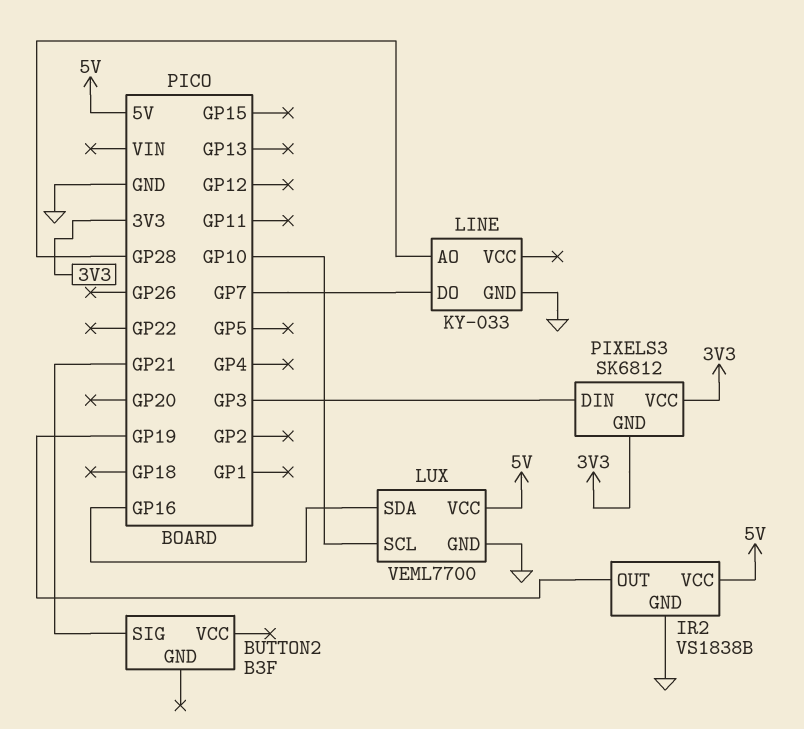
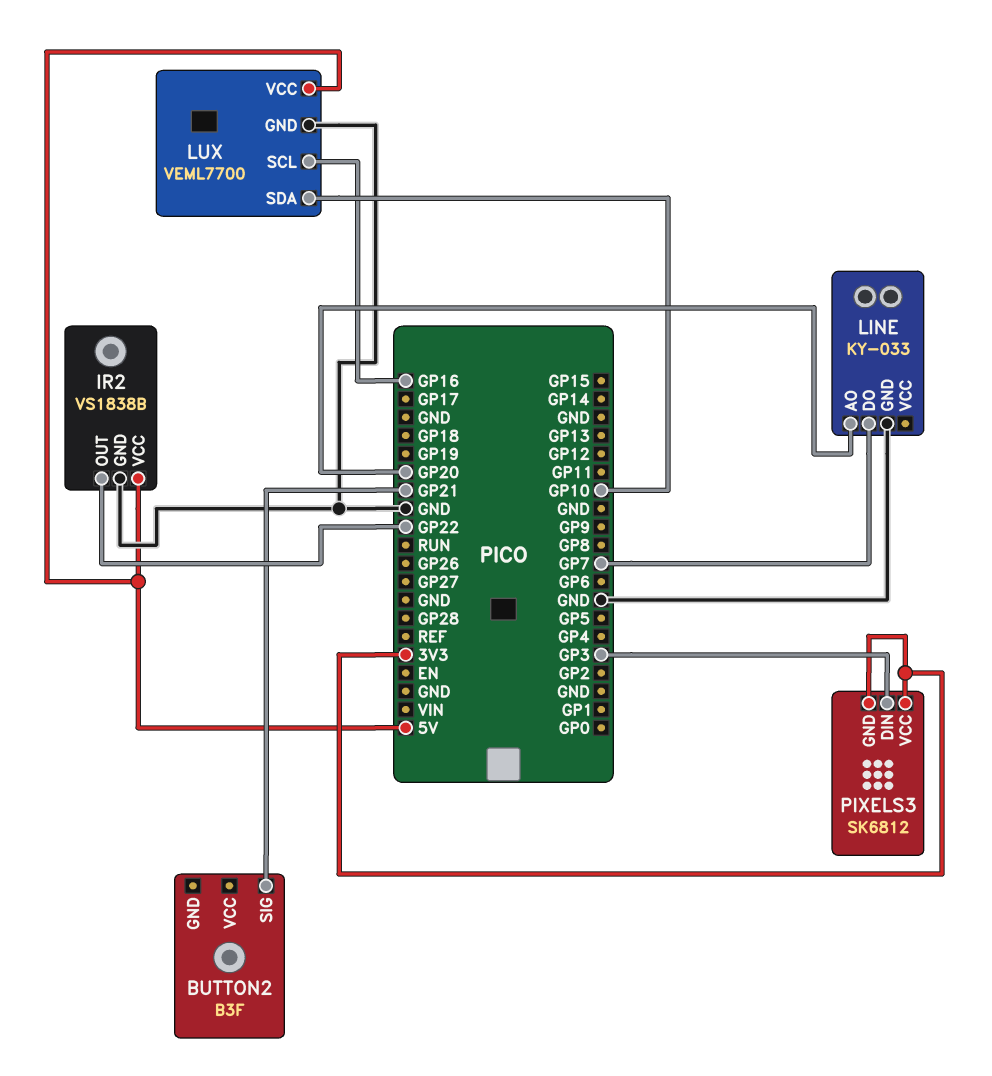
IR2 pin OUT: GP19 -> GP22
LINE pin AO: GP28 -> GP20
LUX pin SCL: GP10 -> GP16
LUX pin SDA: GP16 -> GP10

